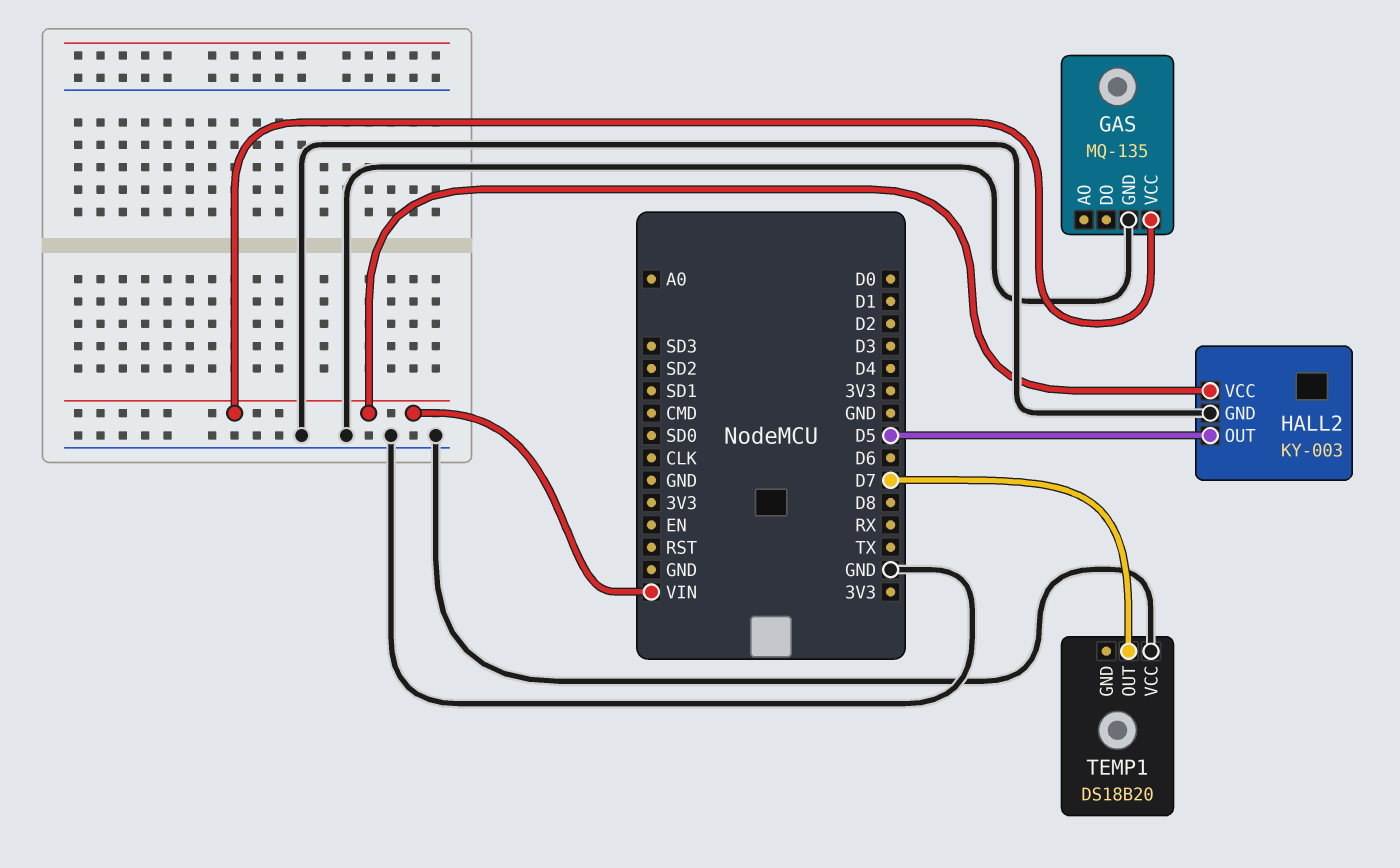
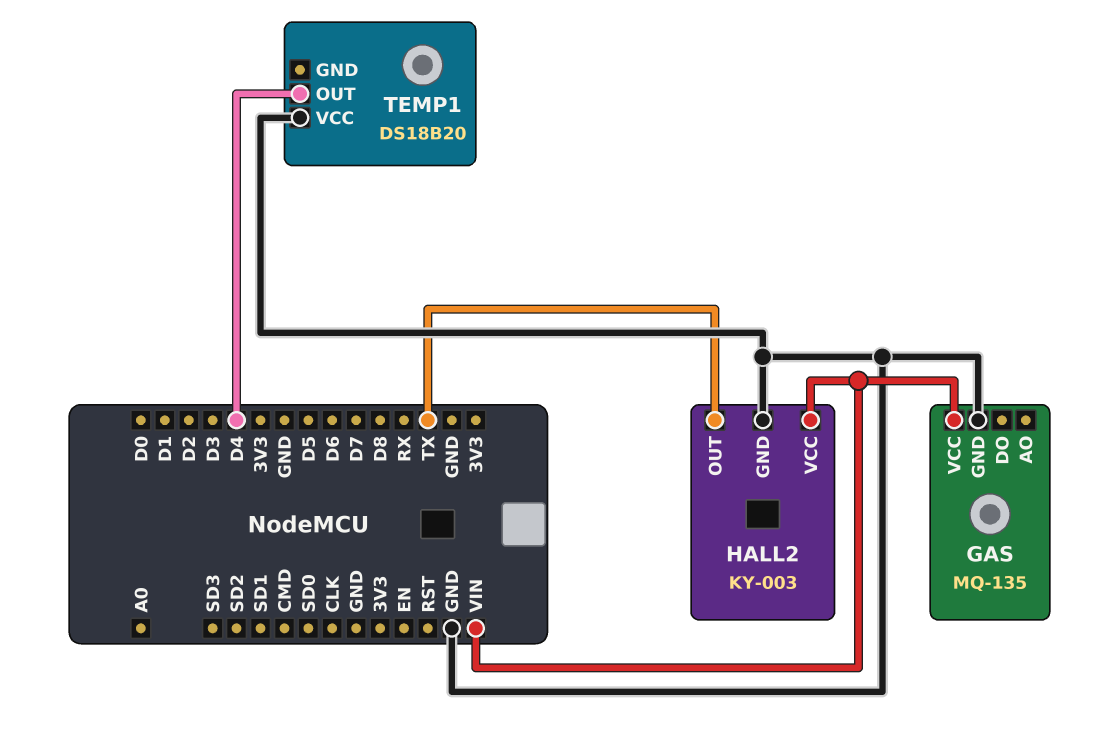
HALL2 pin OUT: D5 -> TX
TEMP1 pin OUT: D7 -> D4

